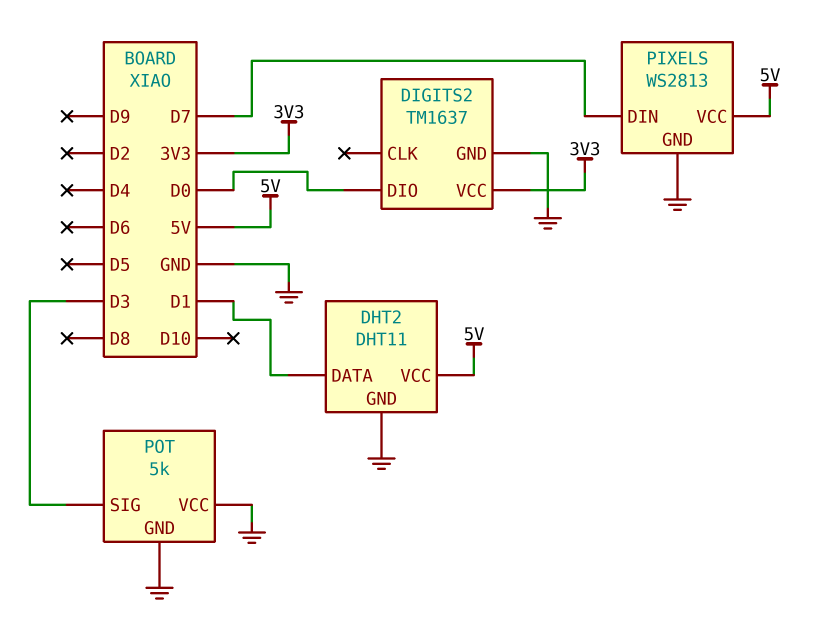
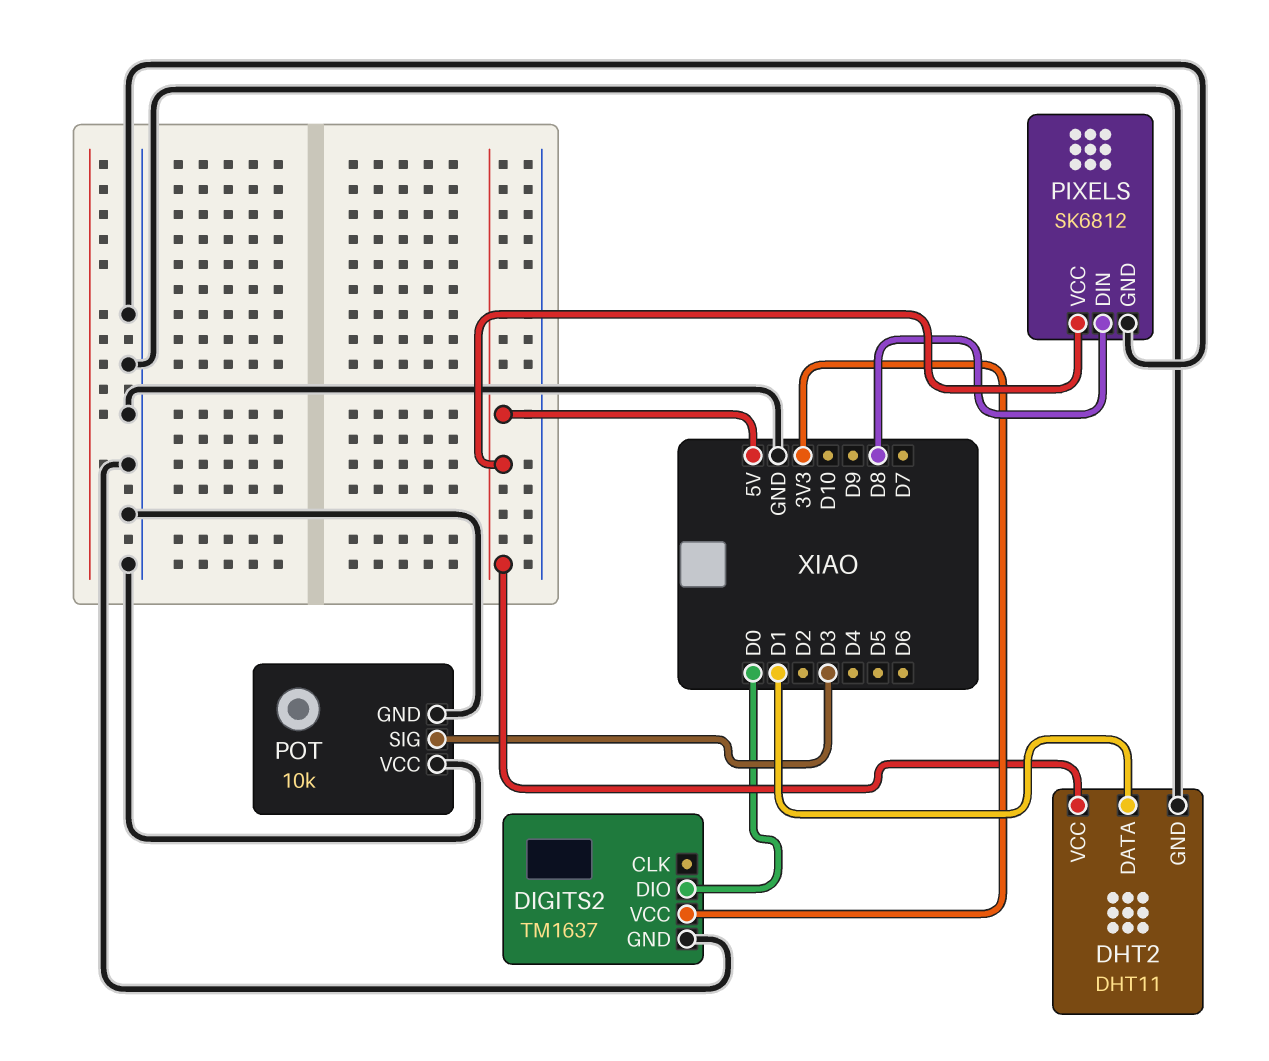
PIXELS: WS2813 -> SK6812
PIXELS pin DIN: D7 -> D8
POT: 5k -> 10k

